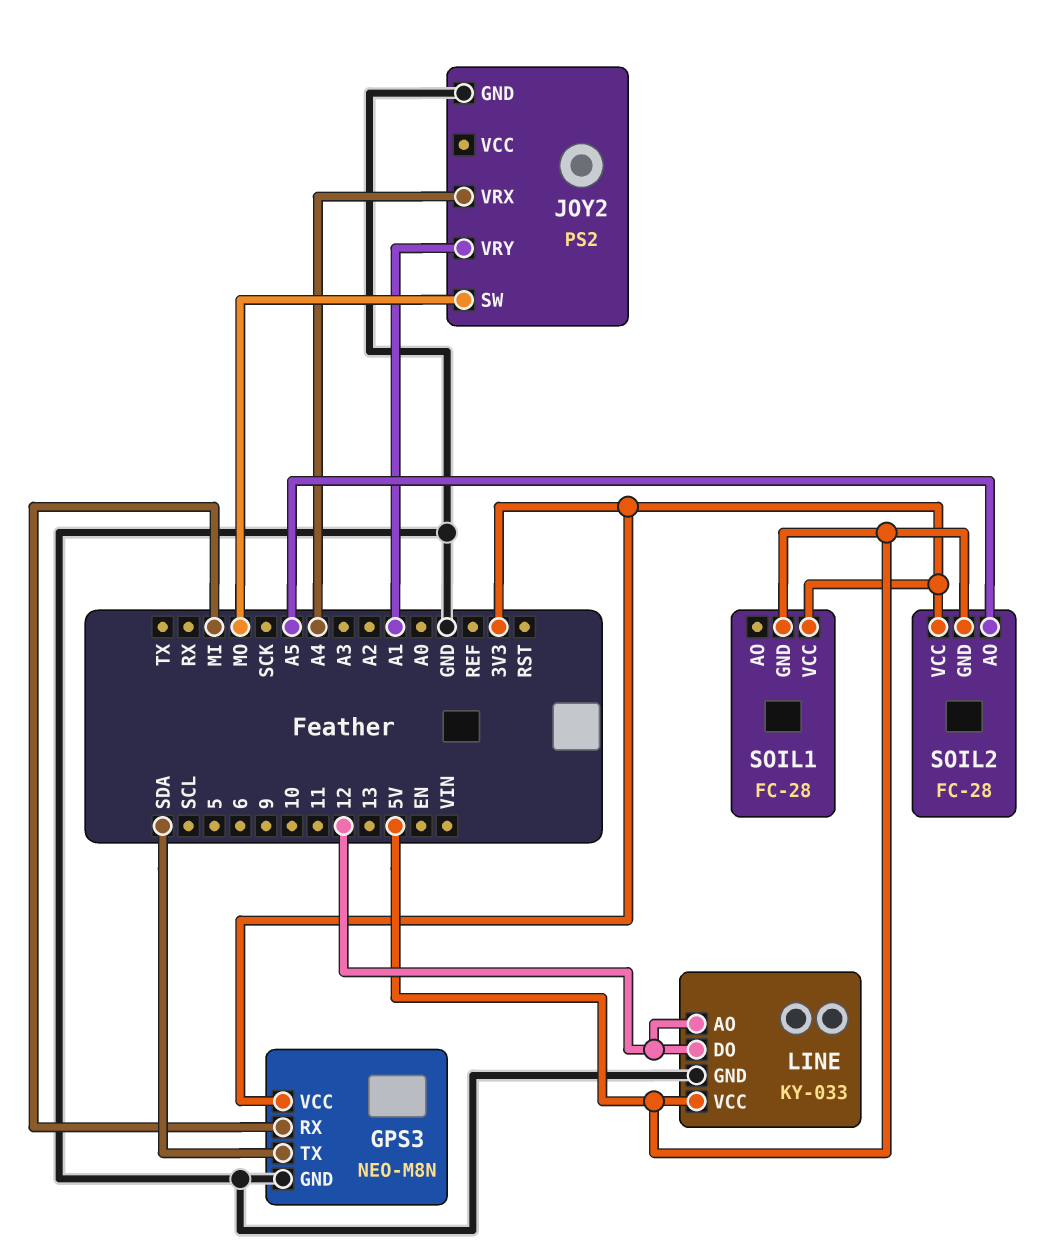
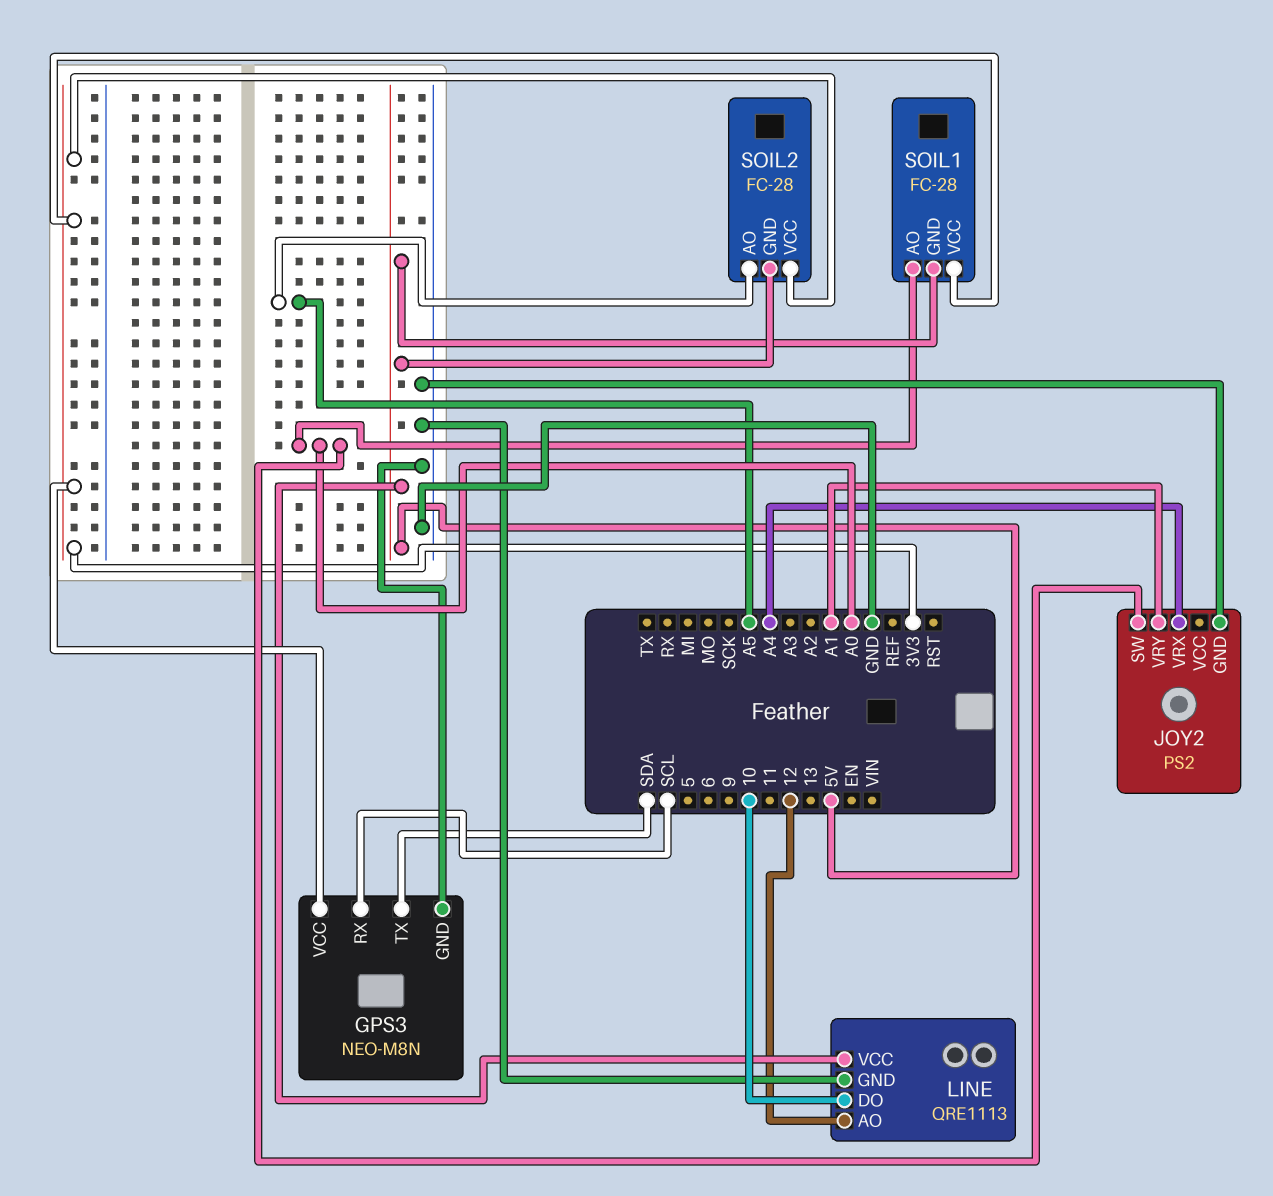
GPS3 pin RX: MI -> SCL
JOY2 pin SW: MO -> A0
LINE: KY-033 -> QRE1113
LINE pin DO: 12 -> 10
SOIL1 pin AO: none -> A0

